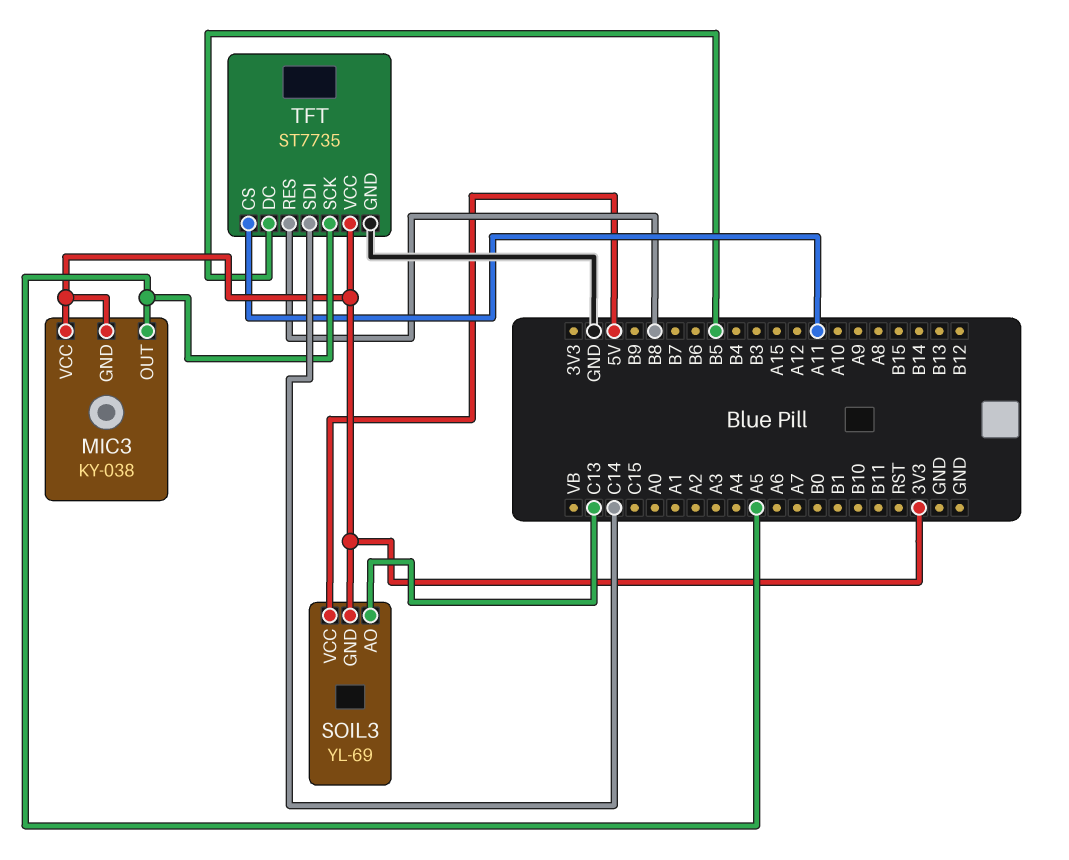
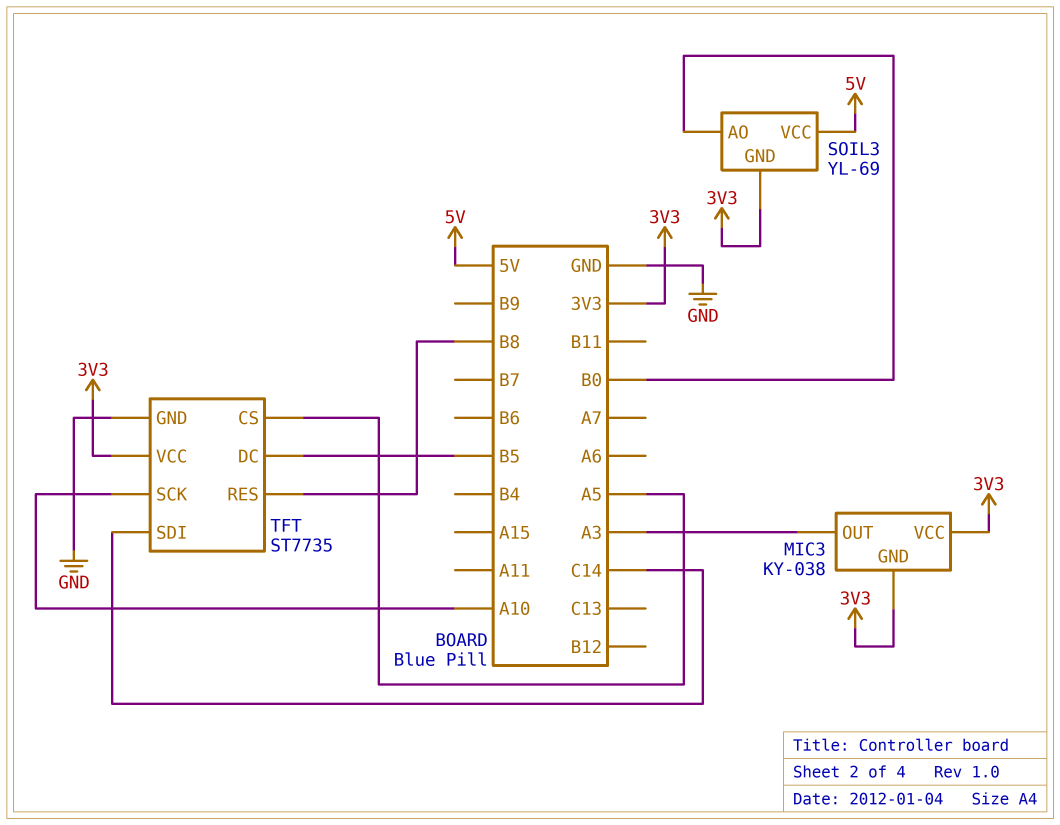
MIC3 pin OUT: A5 -> A3
SOIL3 pin AO: C13 -> B0
TFT pin CS: A11 -> A5
TFT pin SCK: A5 -> A10

